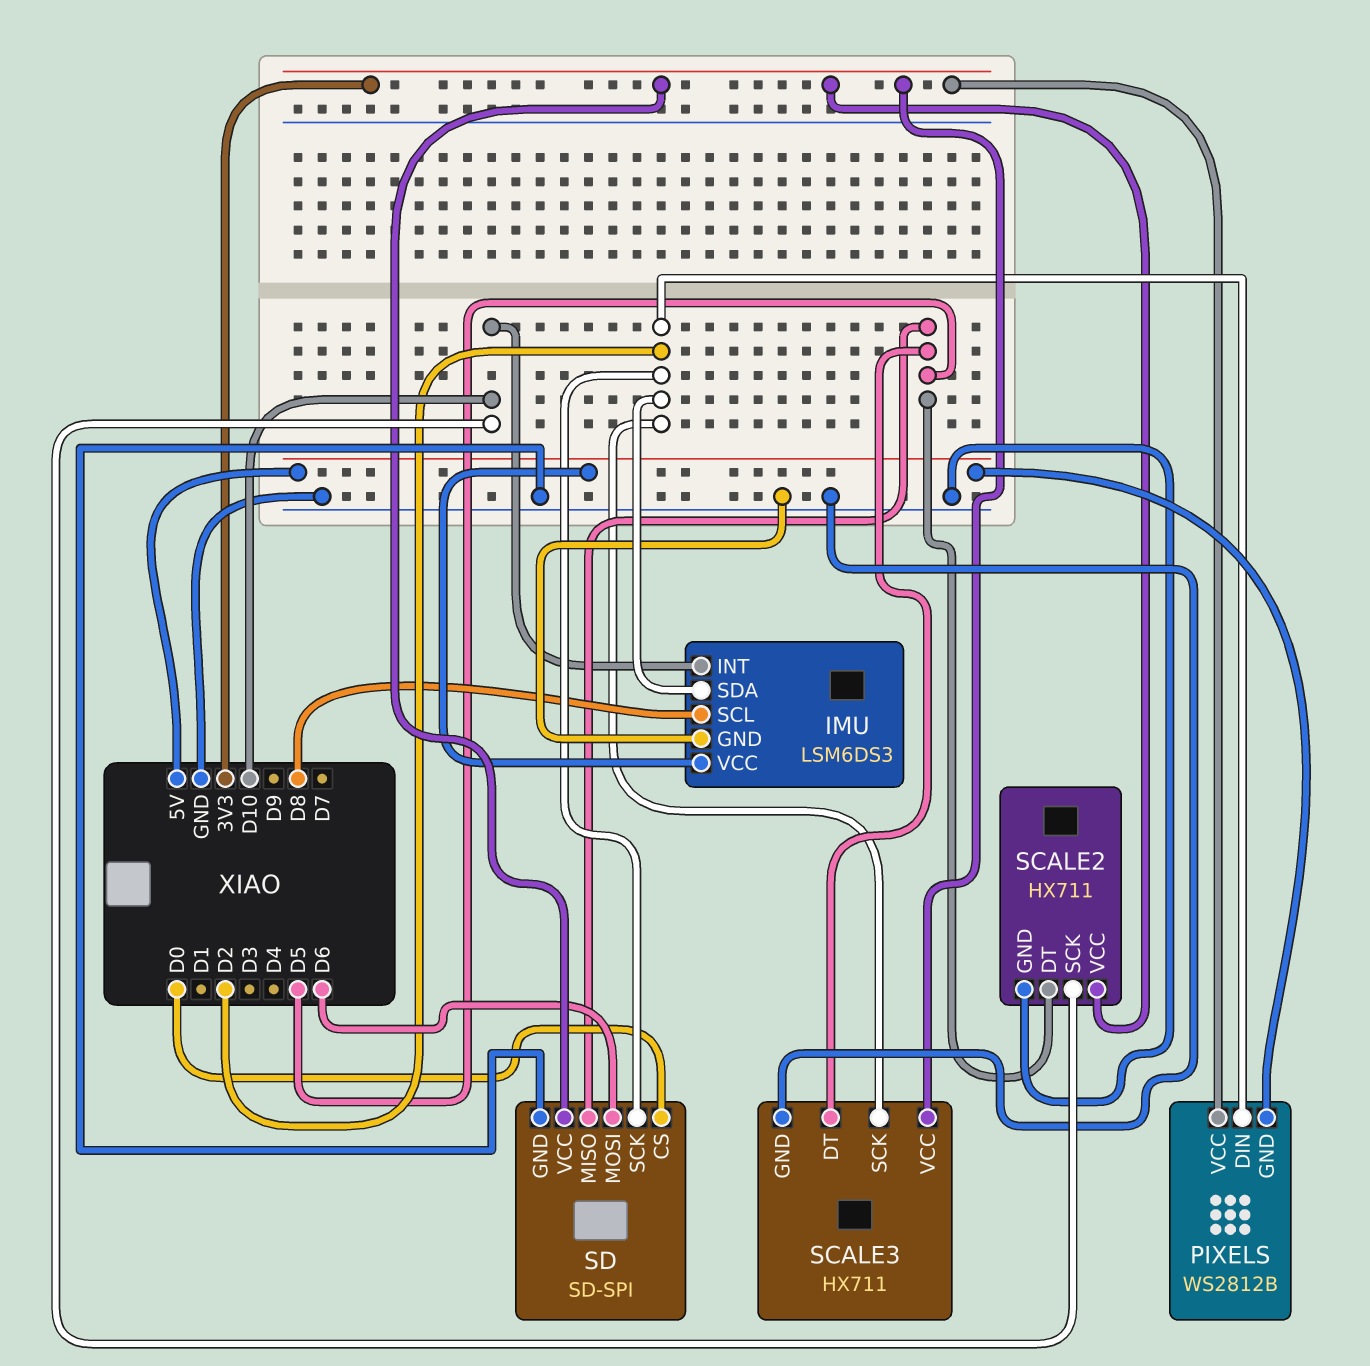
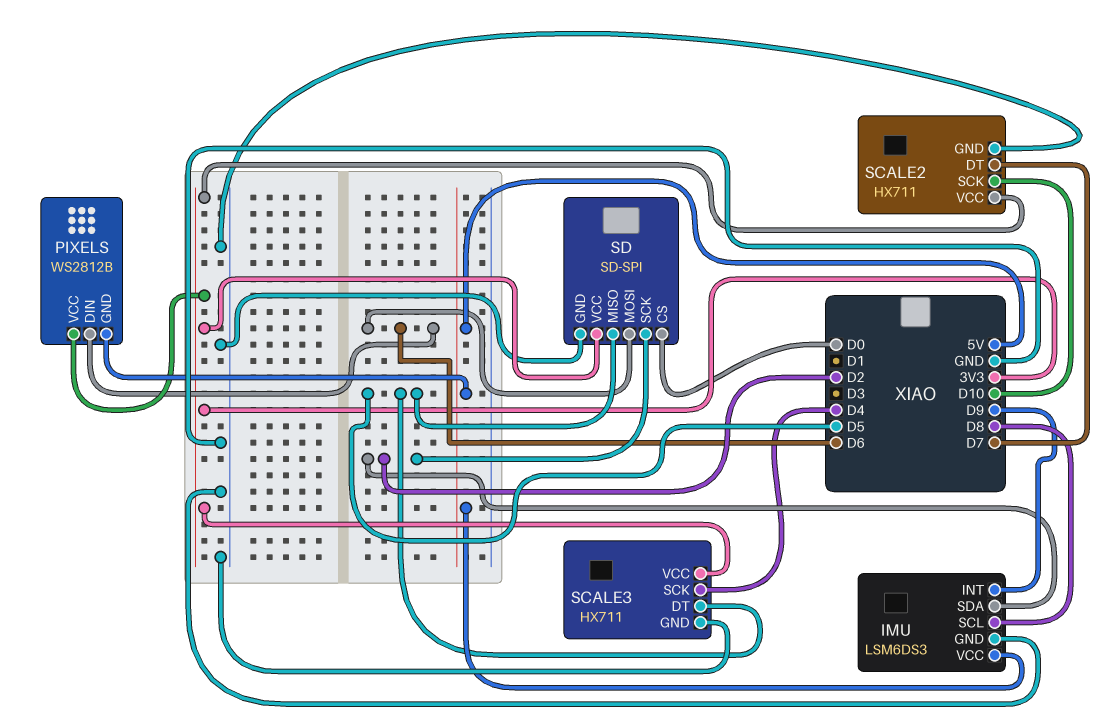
IMU pin INT: D10 -> D9
PIXELS pin DIN: D2 -> D6
SCALE2 pin DT: D5 -> D7
SCALE3 pin SCK: D2 -> D4

